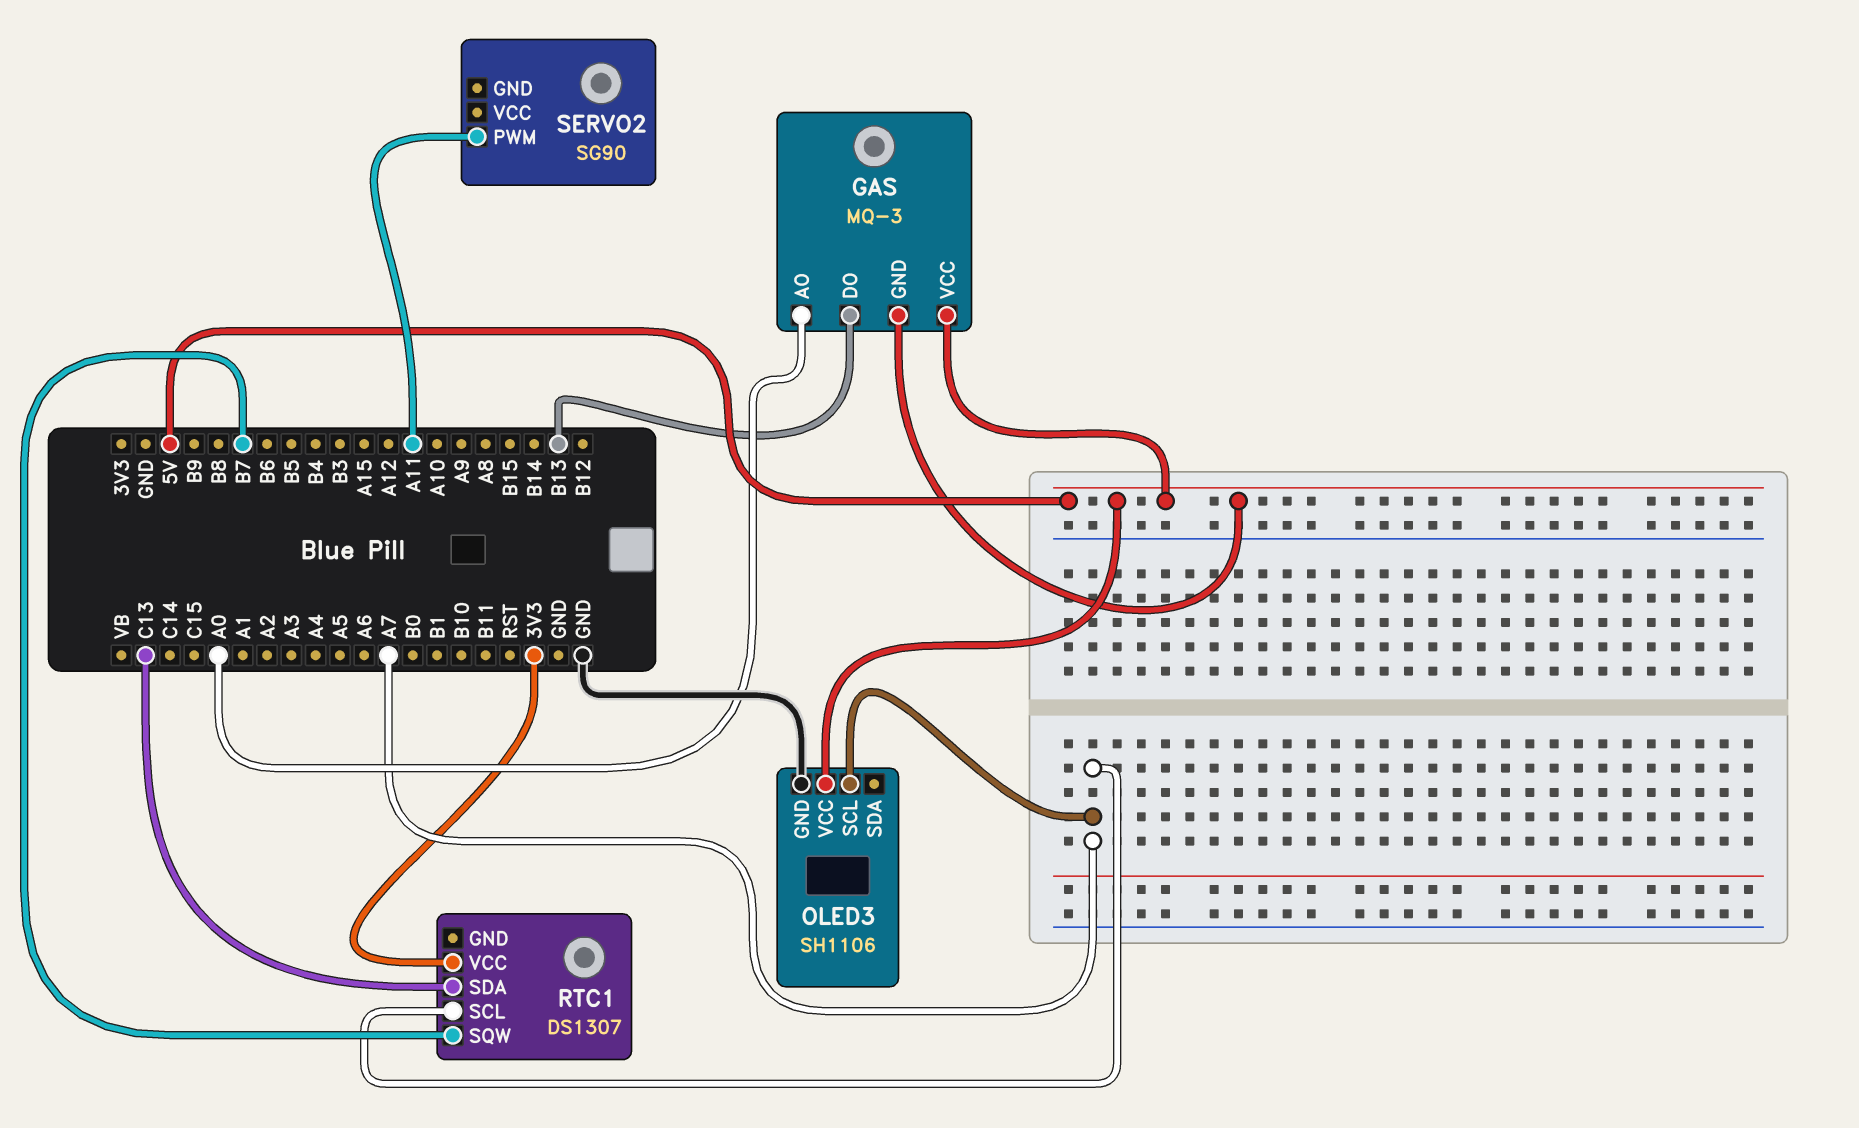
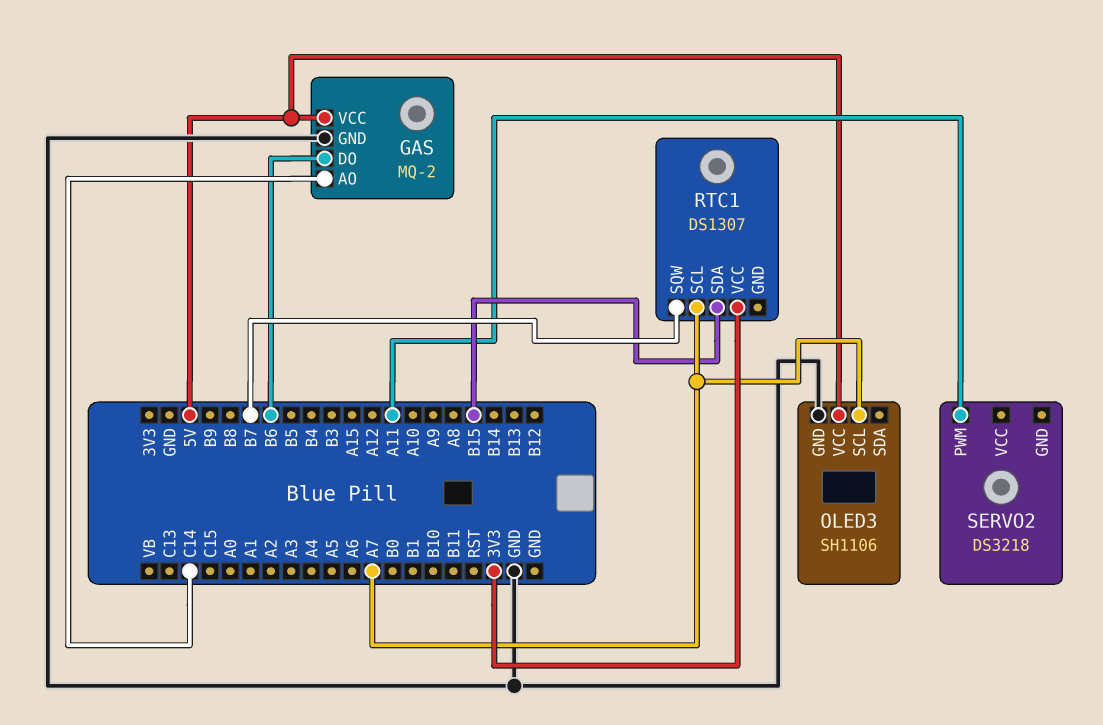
GAS: MQ-3 -> MQ-2
GAS pin AO: A0 -> C14
GAS pin DO: B13 -> B6
GAS pin GND: 5V -> GND
RTC1 pin SDA: C13 -> B15
SERVO2: SG90 -> DS3218

